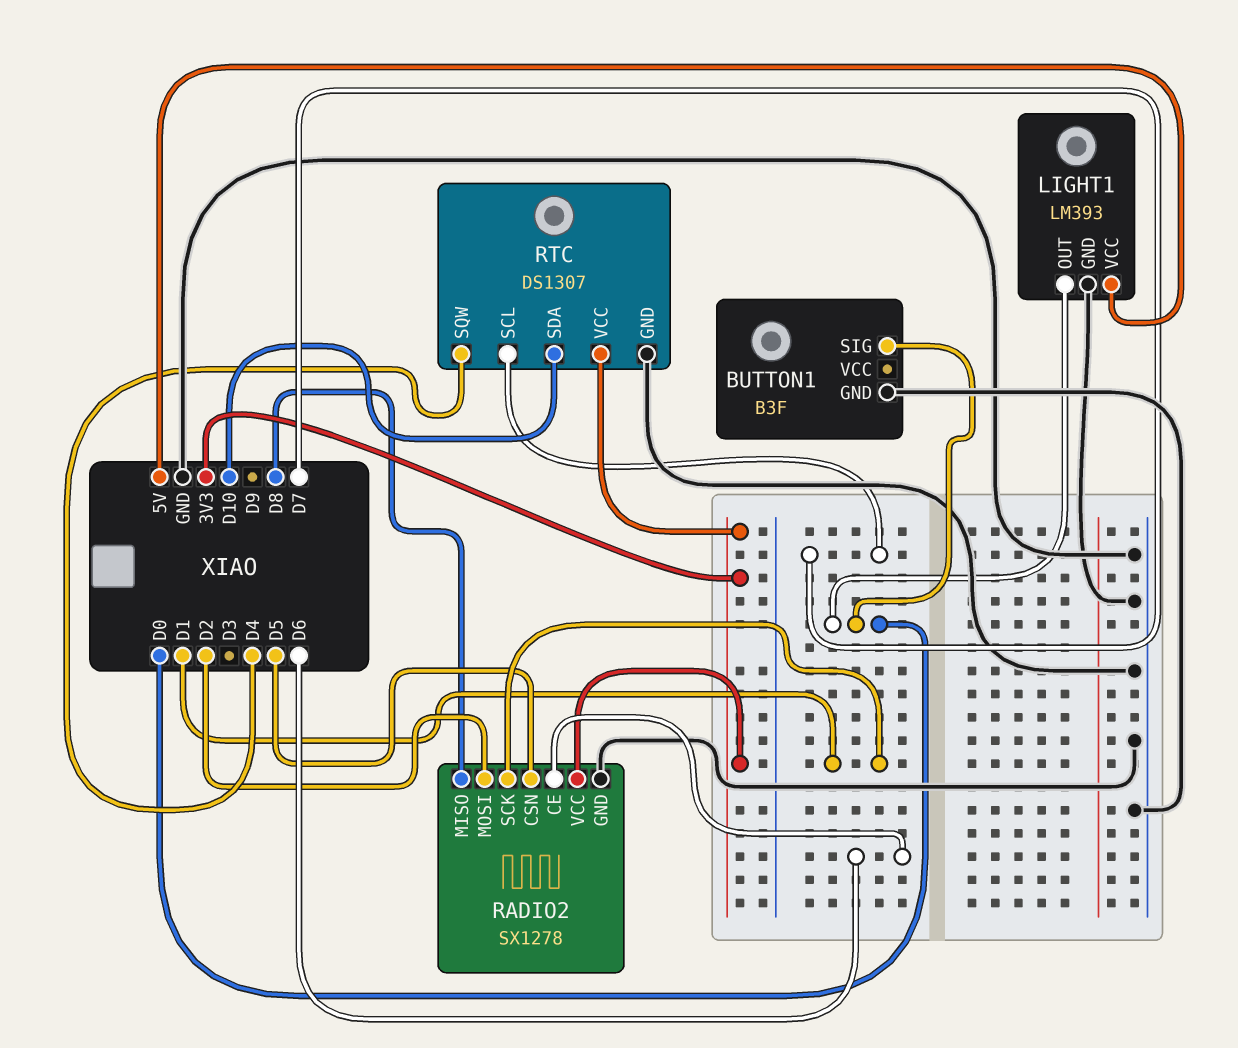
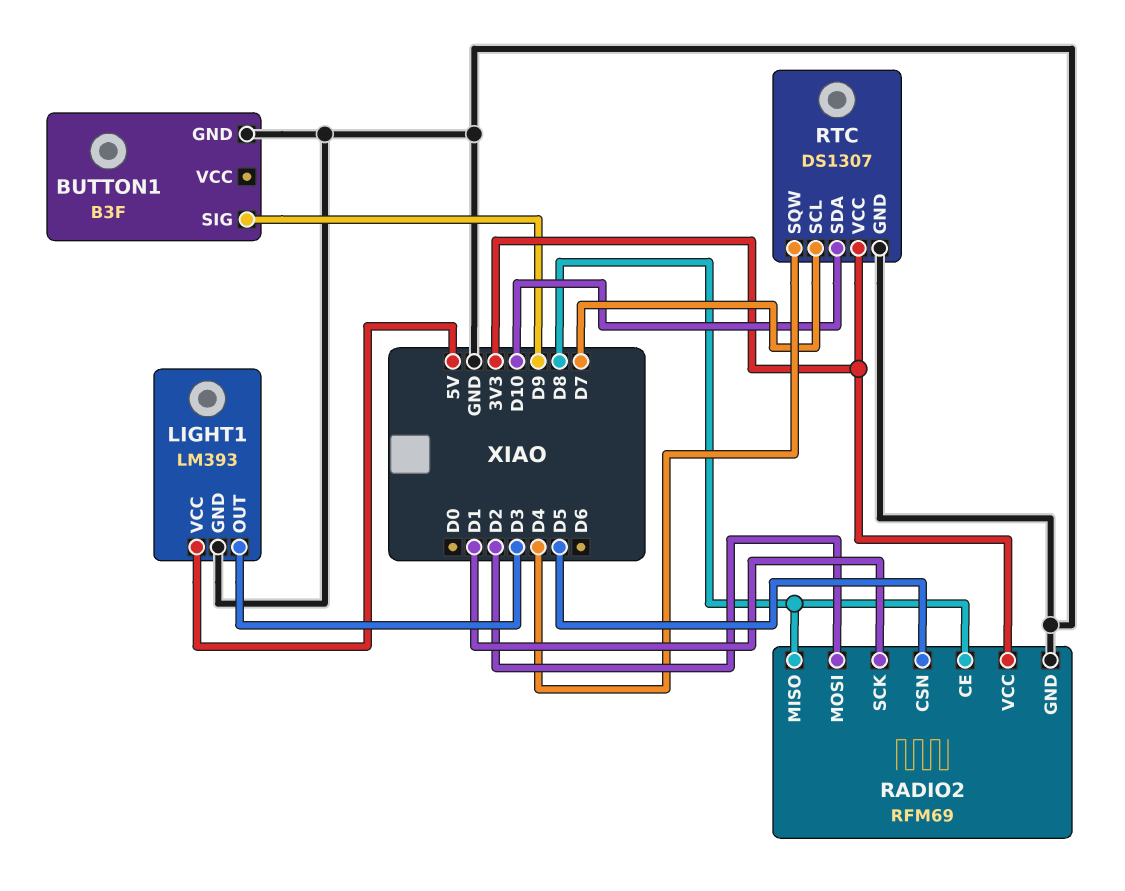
BUTTON1 pin SIG: D0 -> D9
LIGHT1 pin OUT: D0 -> D3
RADIO2: SX1278 -> RFM69
RADIO2 pin CE: D6 -> D8

